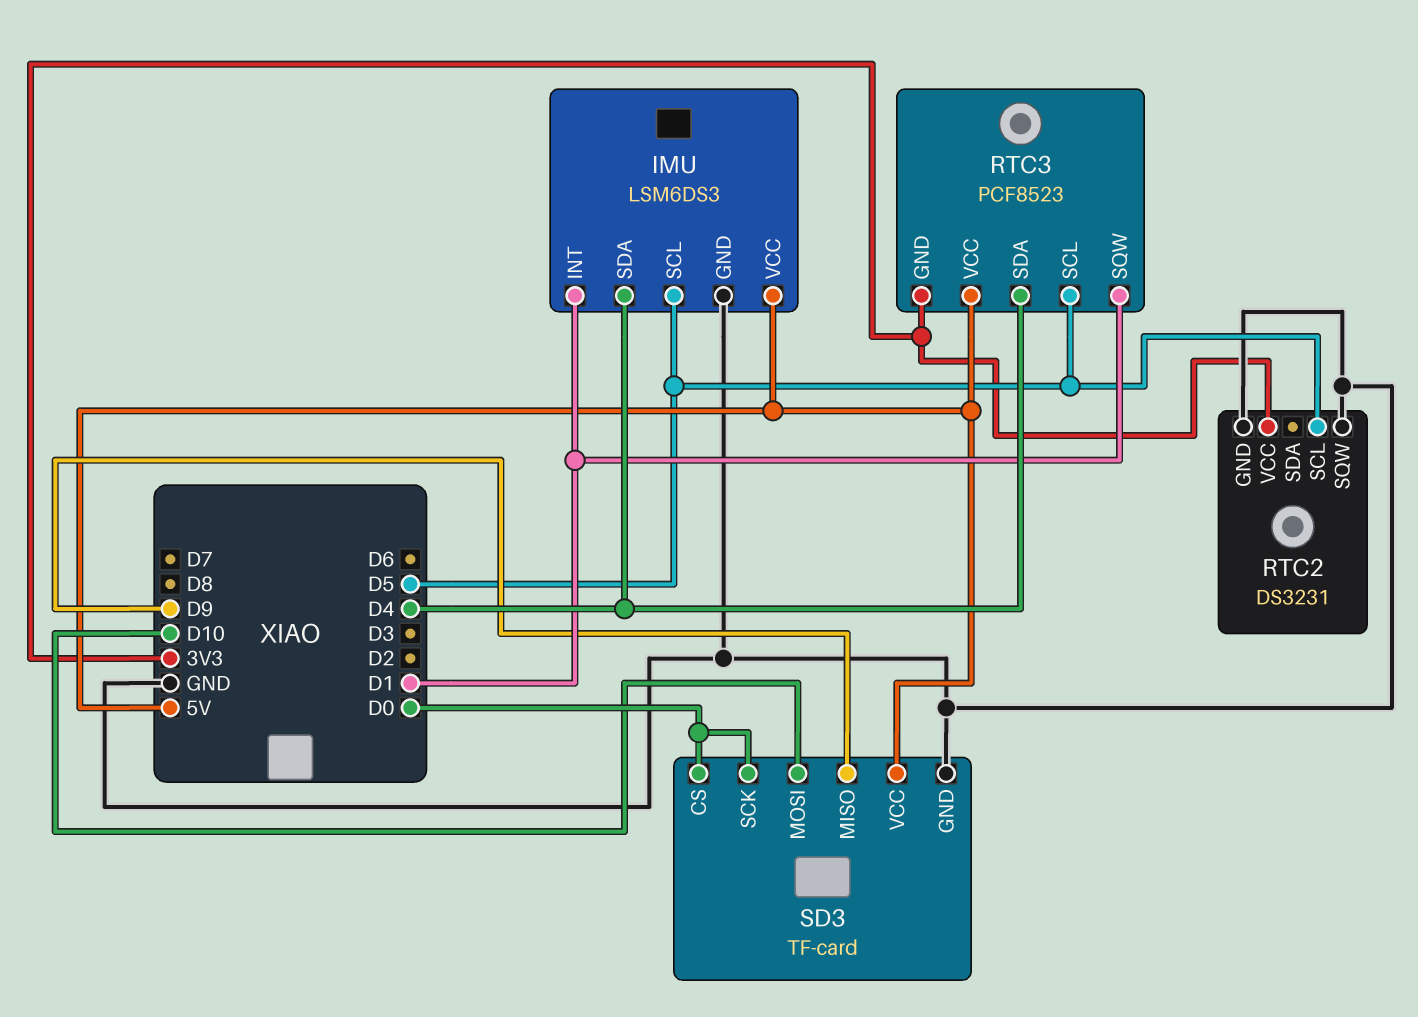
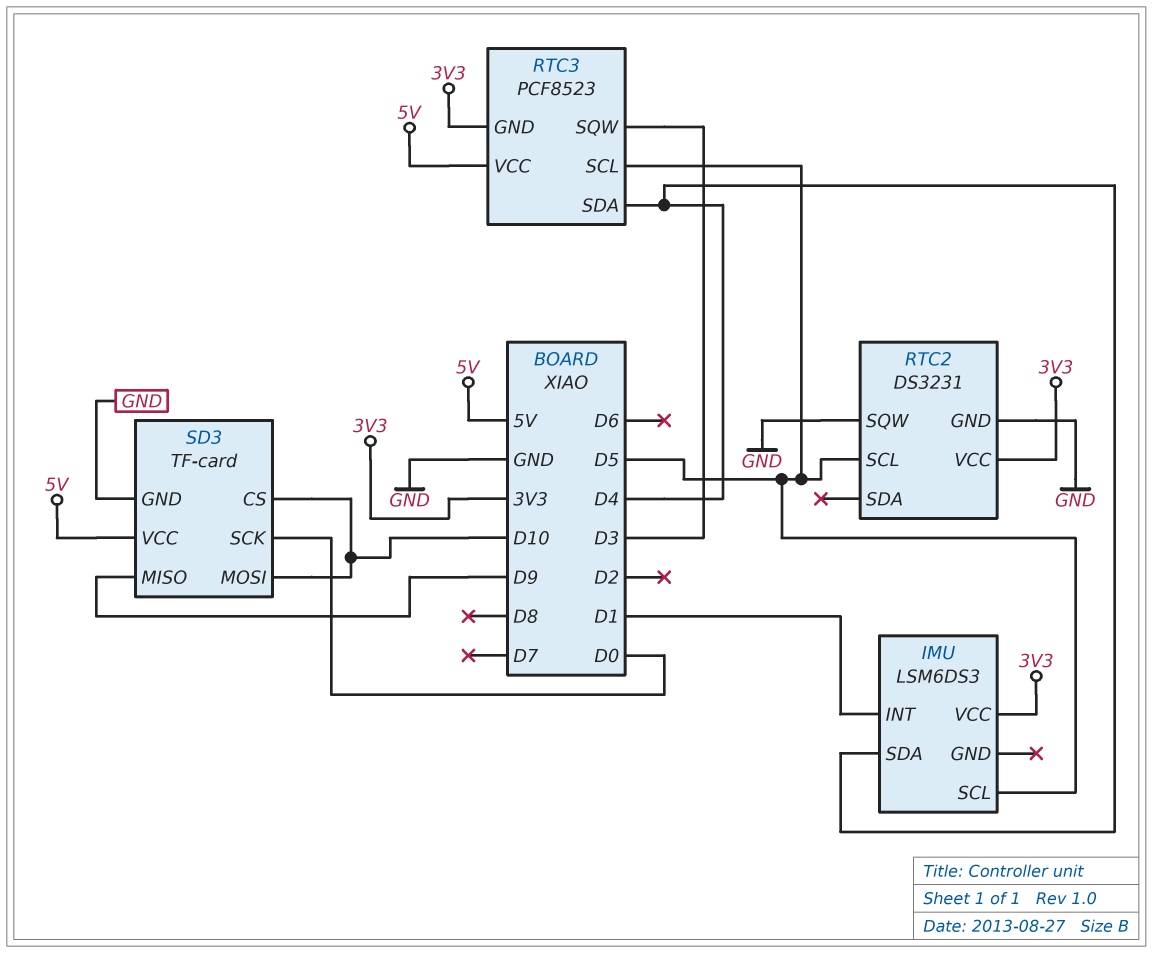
IMU pin GND: GND -> none
IMU pin VCC: 5V -> 3V3
RTC3 pin SQW: D1 -> D3
SD3 pin CS: D0 -> D10

